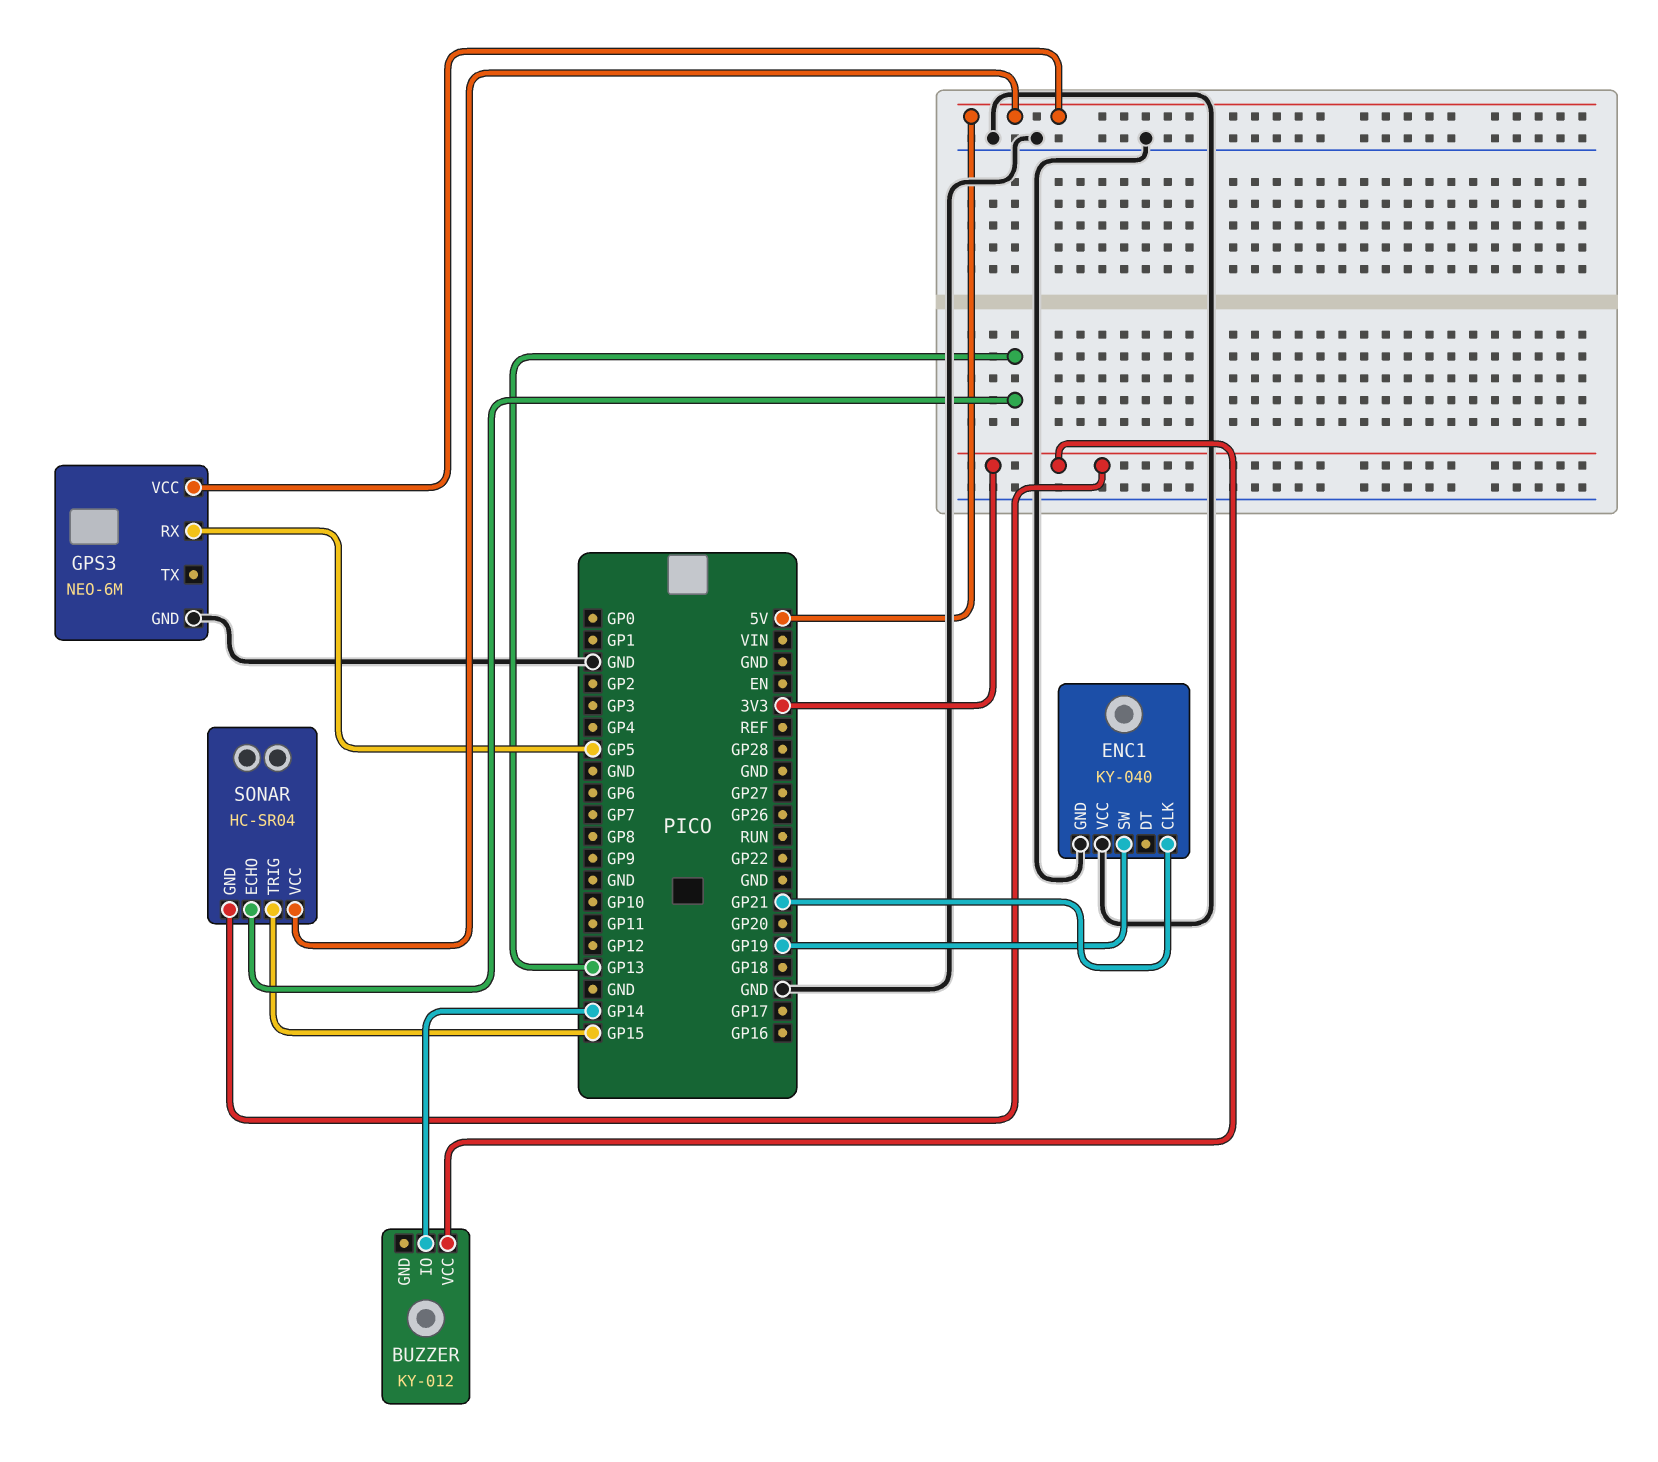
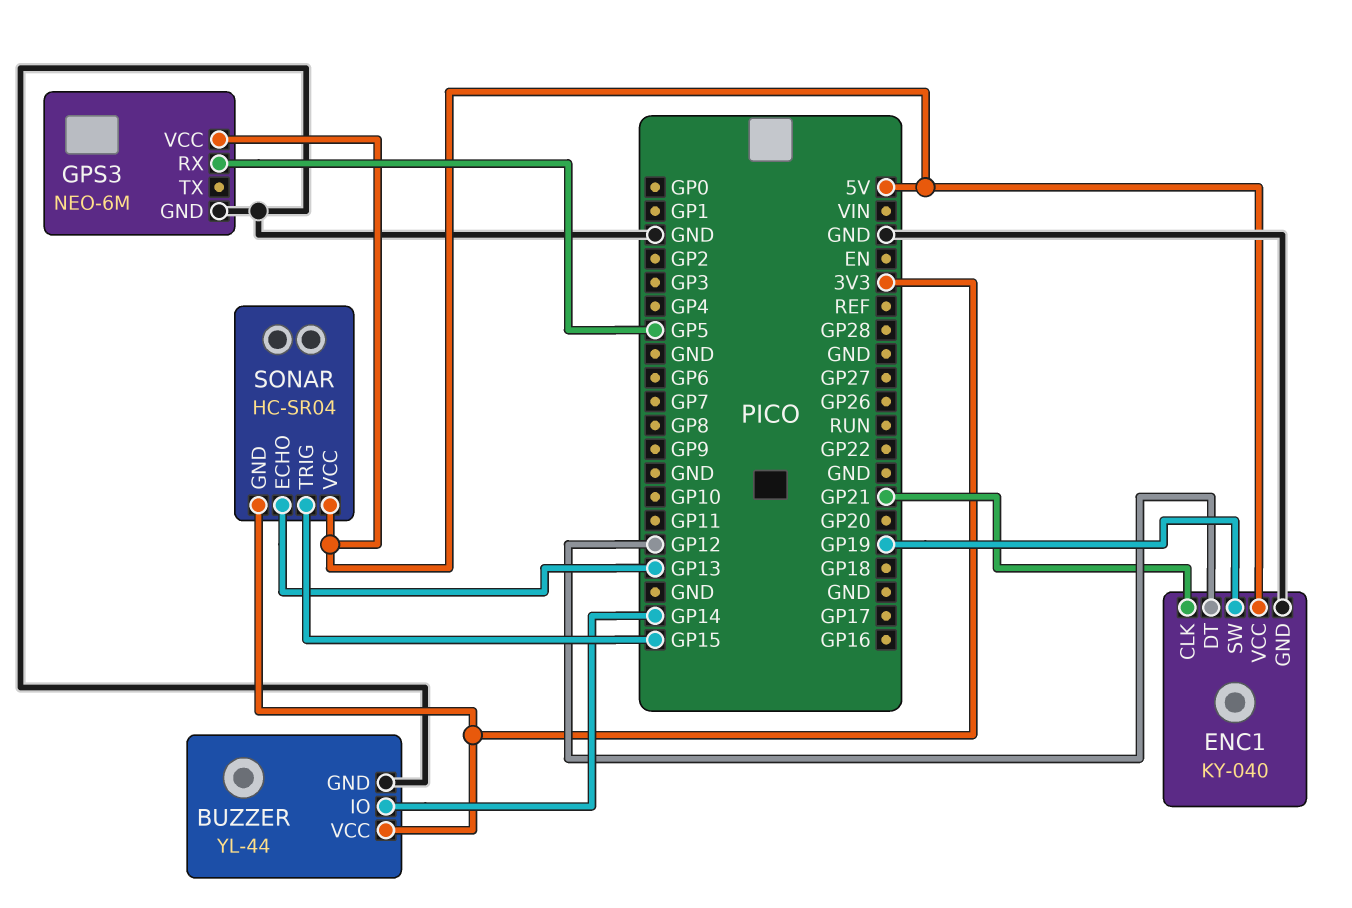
BUZZER: KY-012 -> YL-44
BUZZER pin GND: none -> GND
ENC1 pin DT: none -> GP12
ENC1 pin VCC: GND -> 5V

